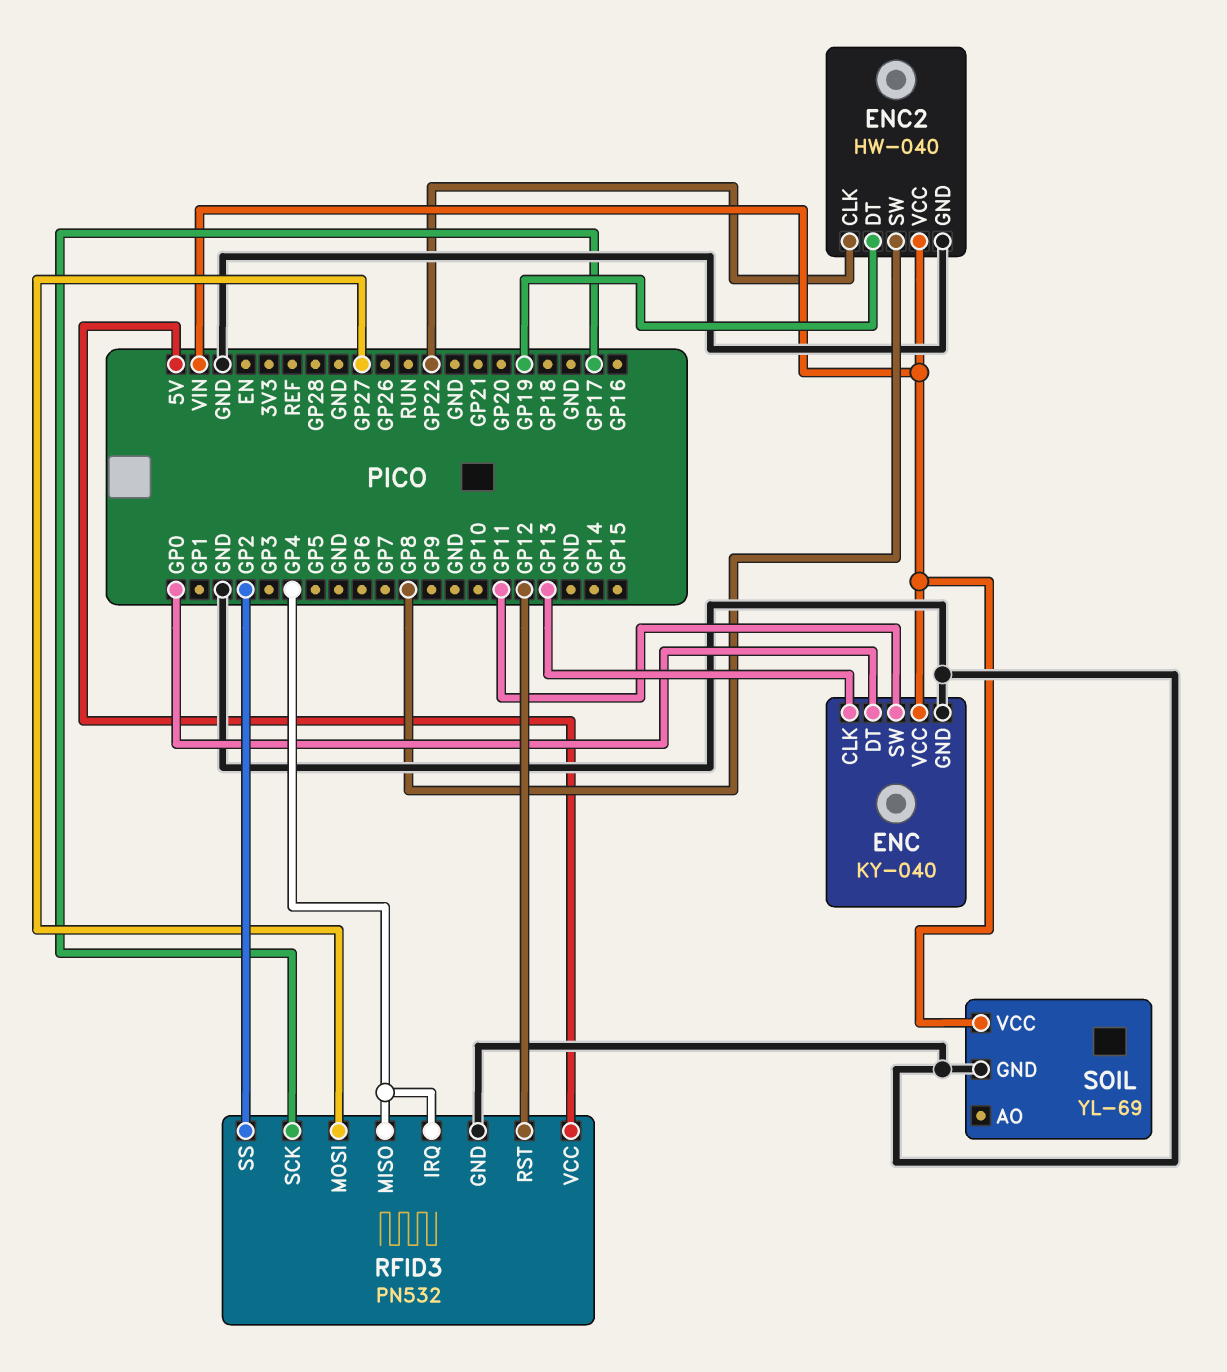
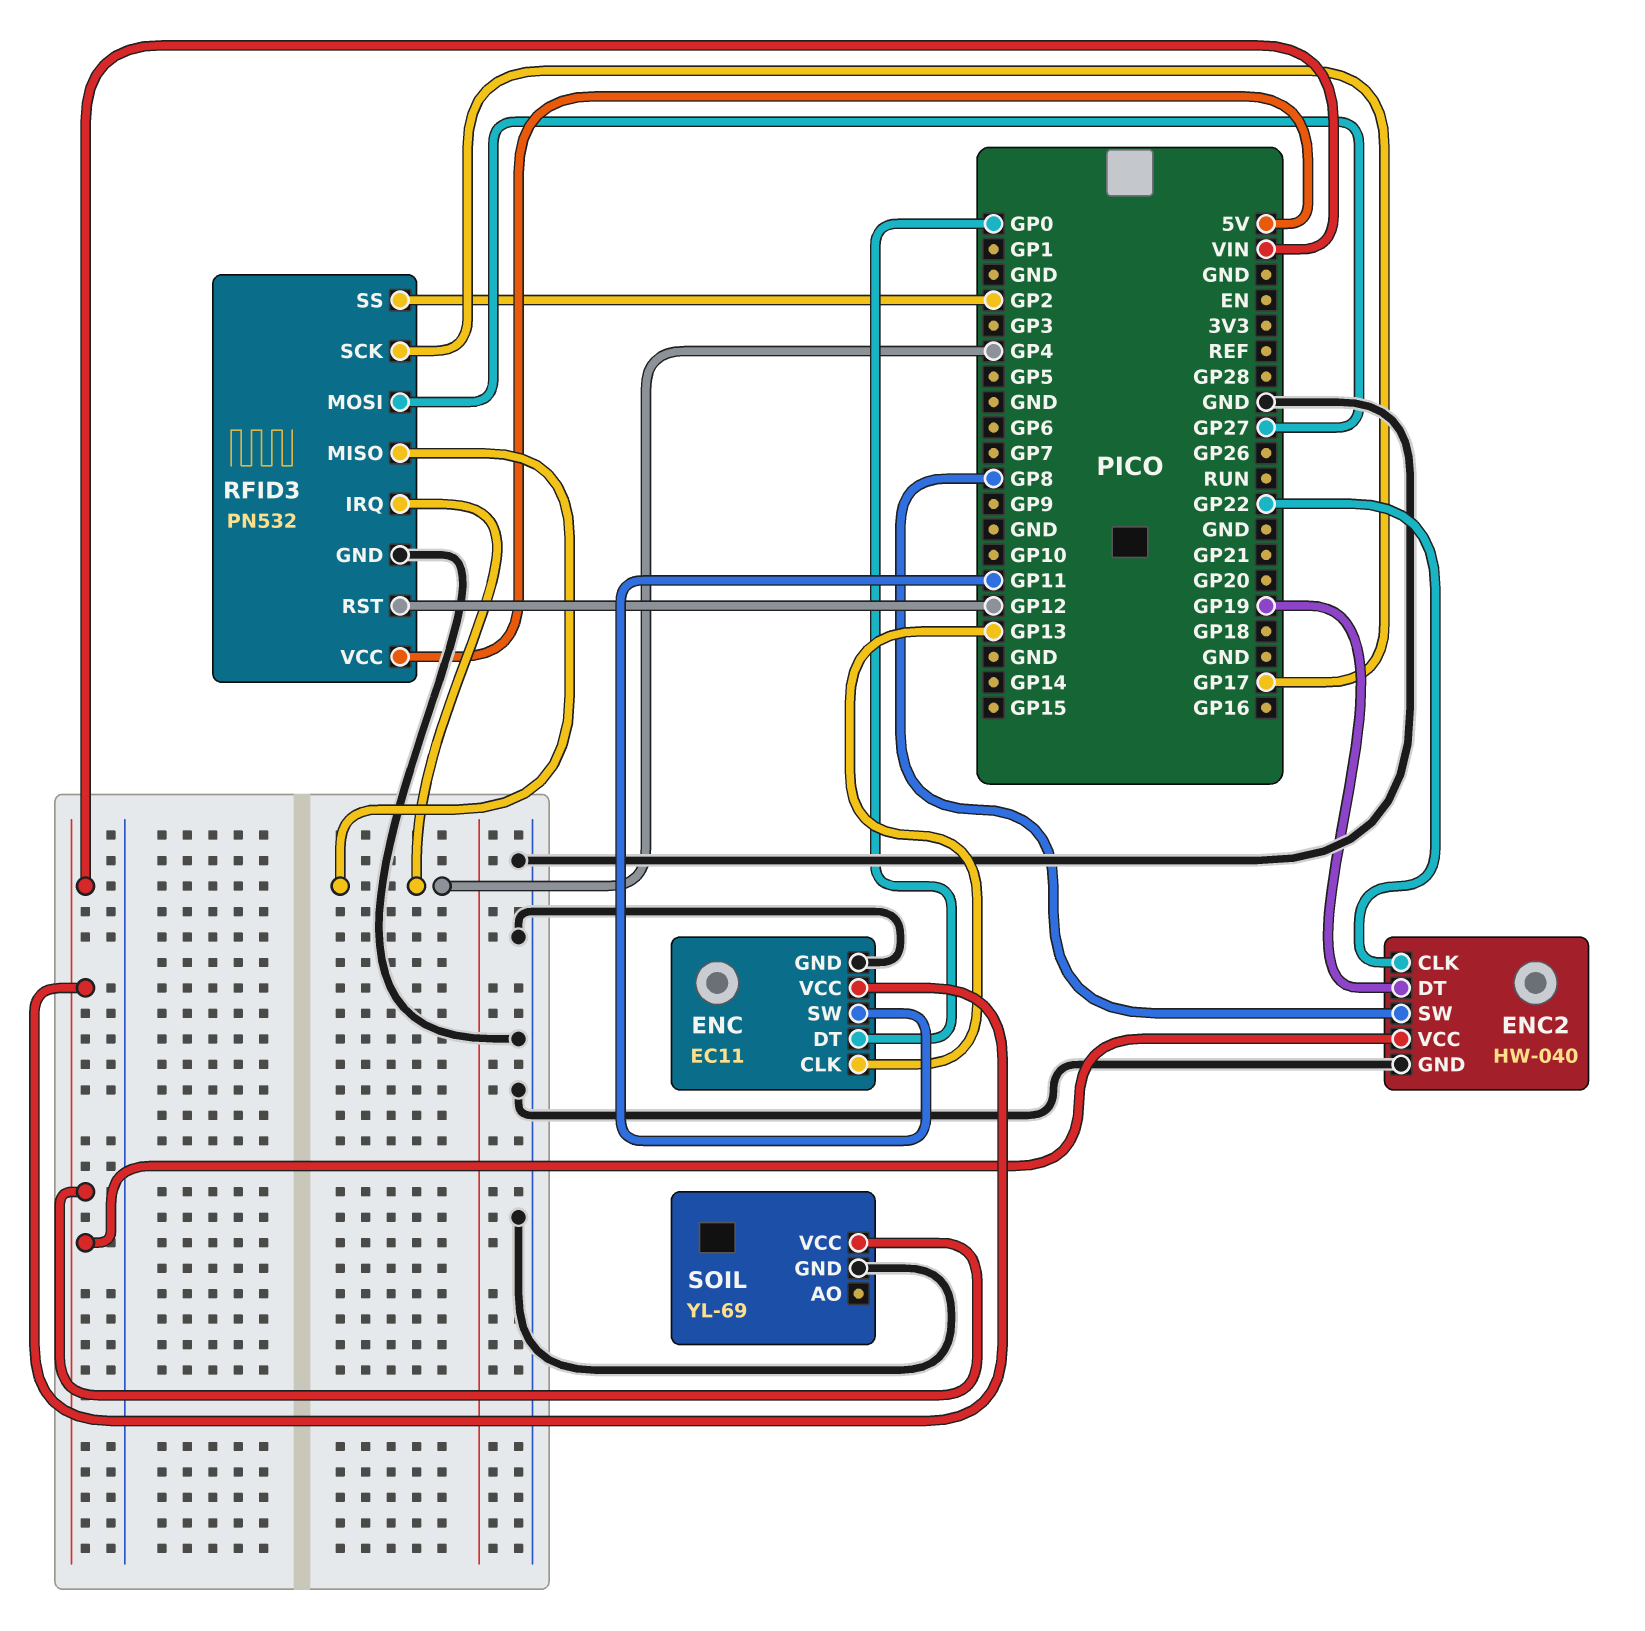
ENC: KY-040 -> EC11

